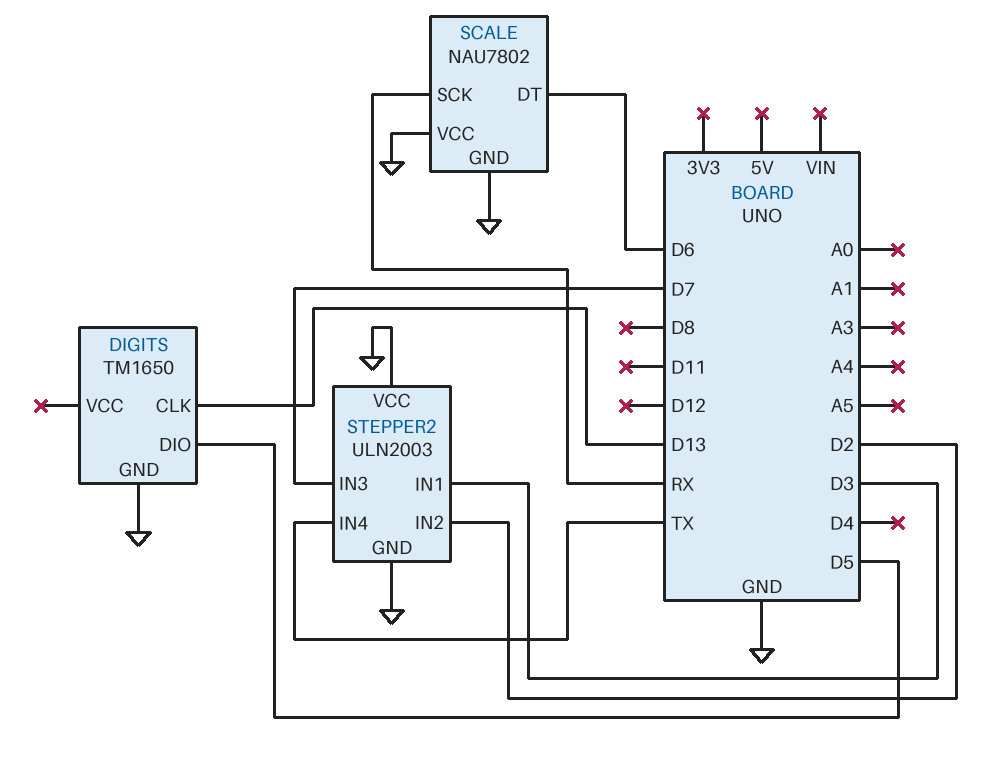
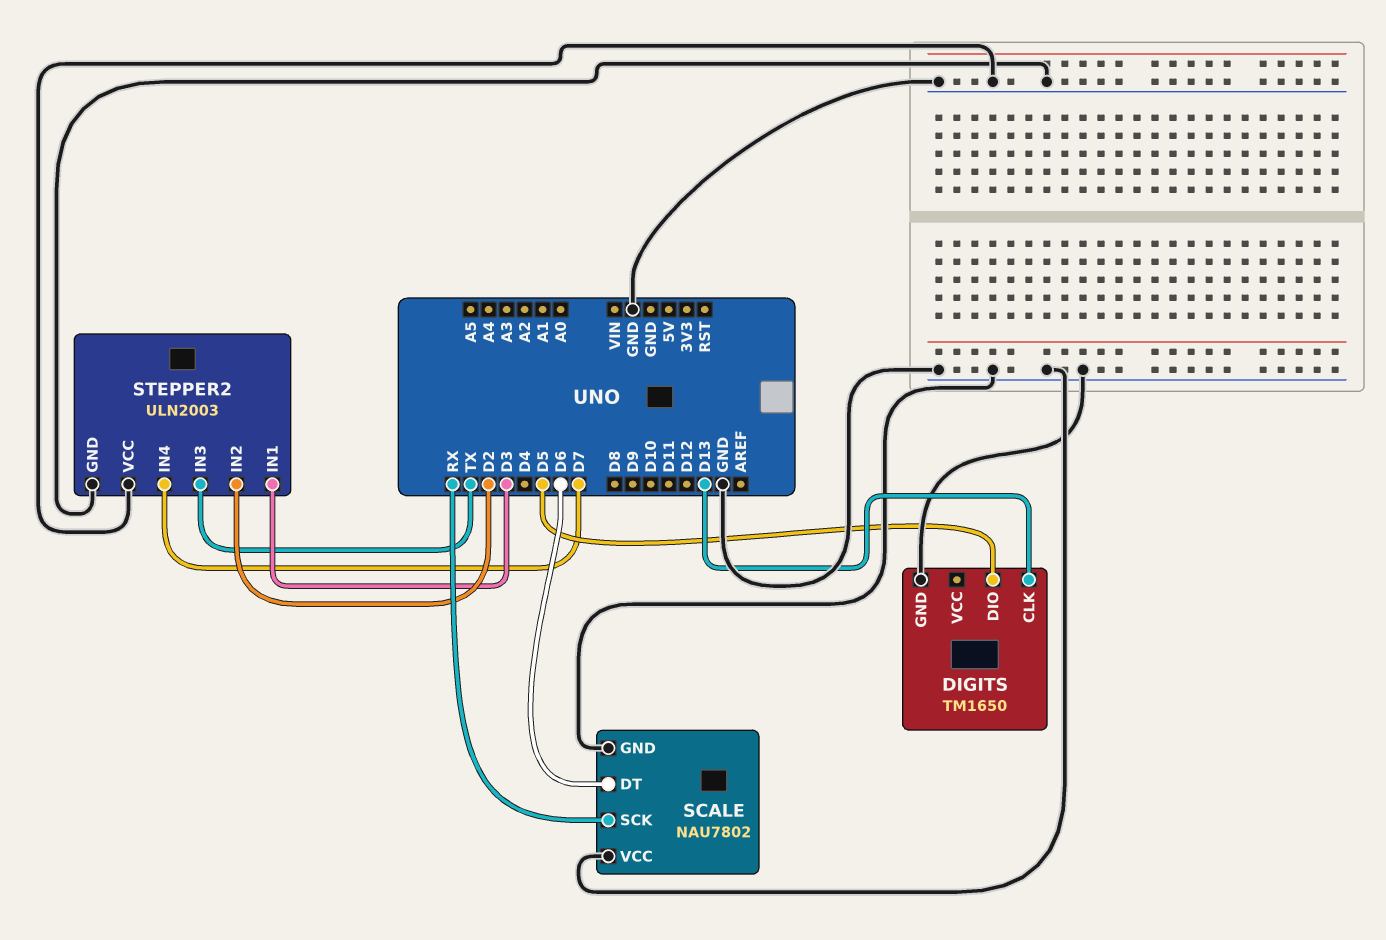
STEPPER2 pin IN3: D7 -> TX
STEPPER2 pin IN4: TX -> D7

